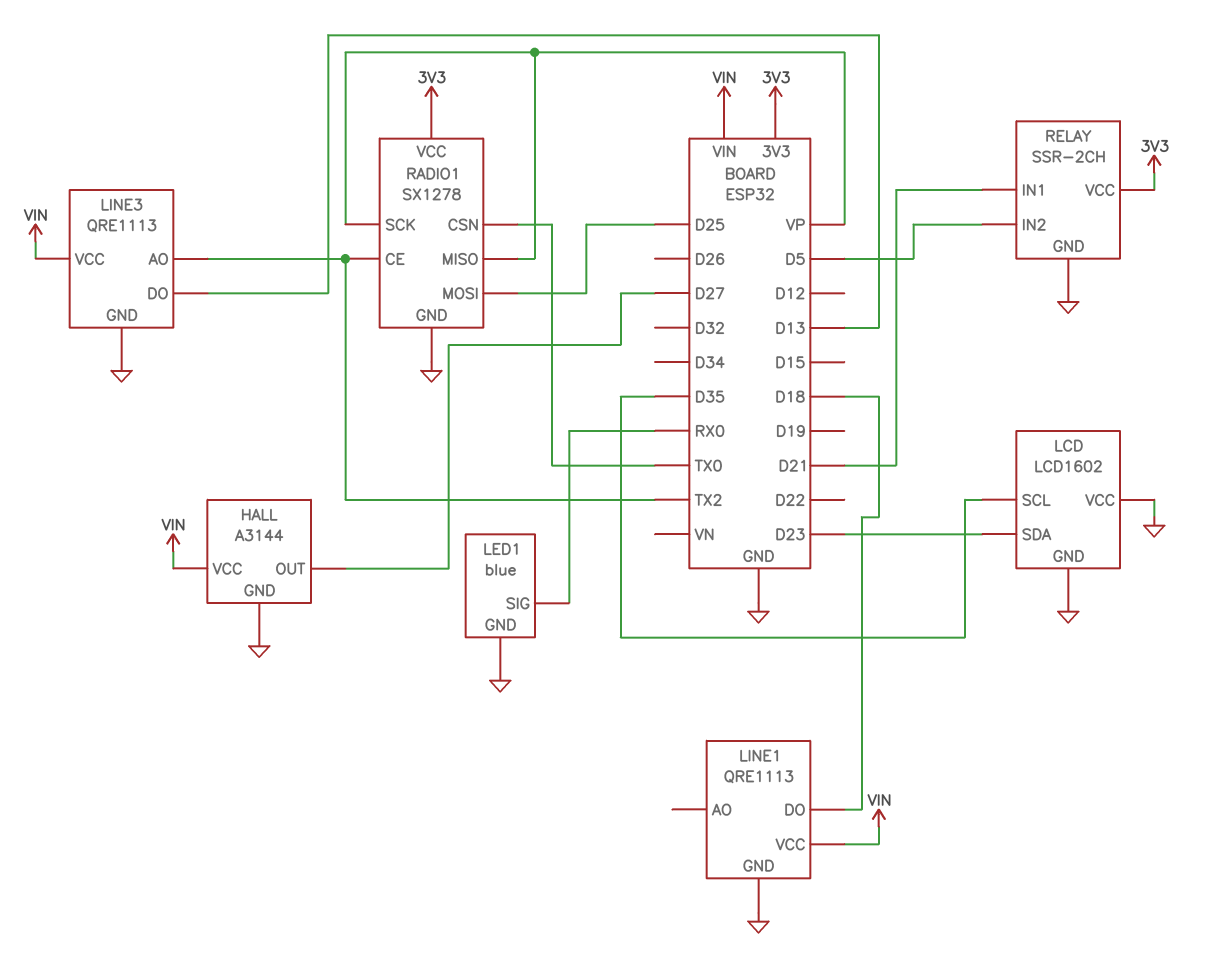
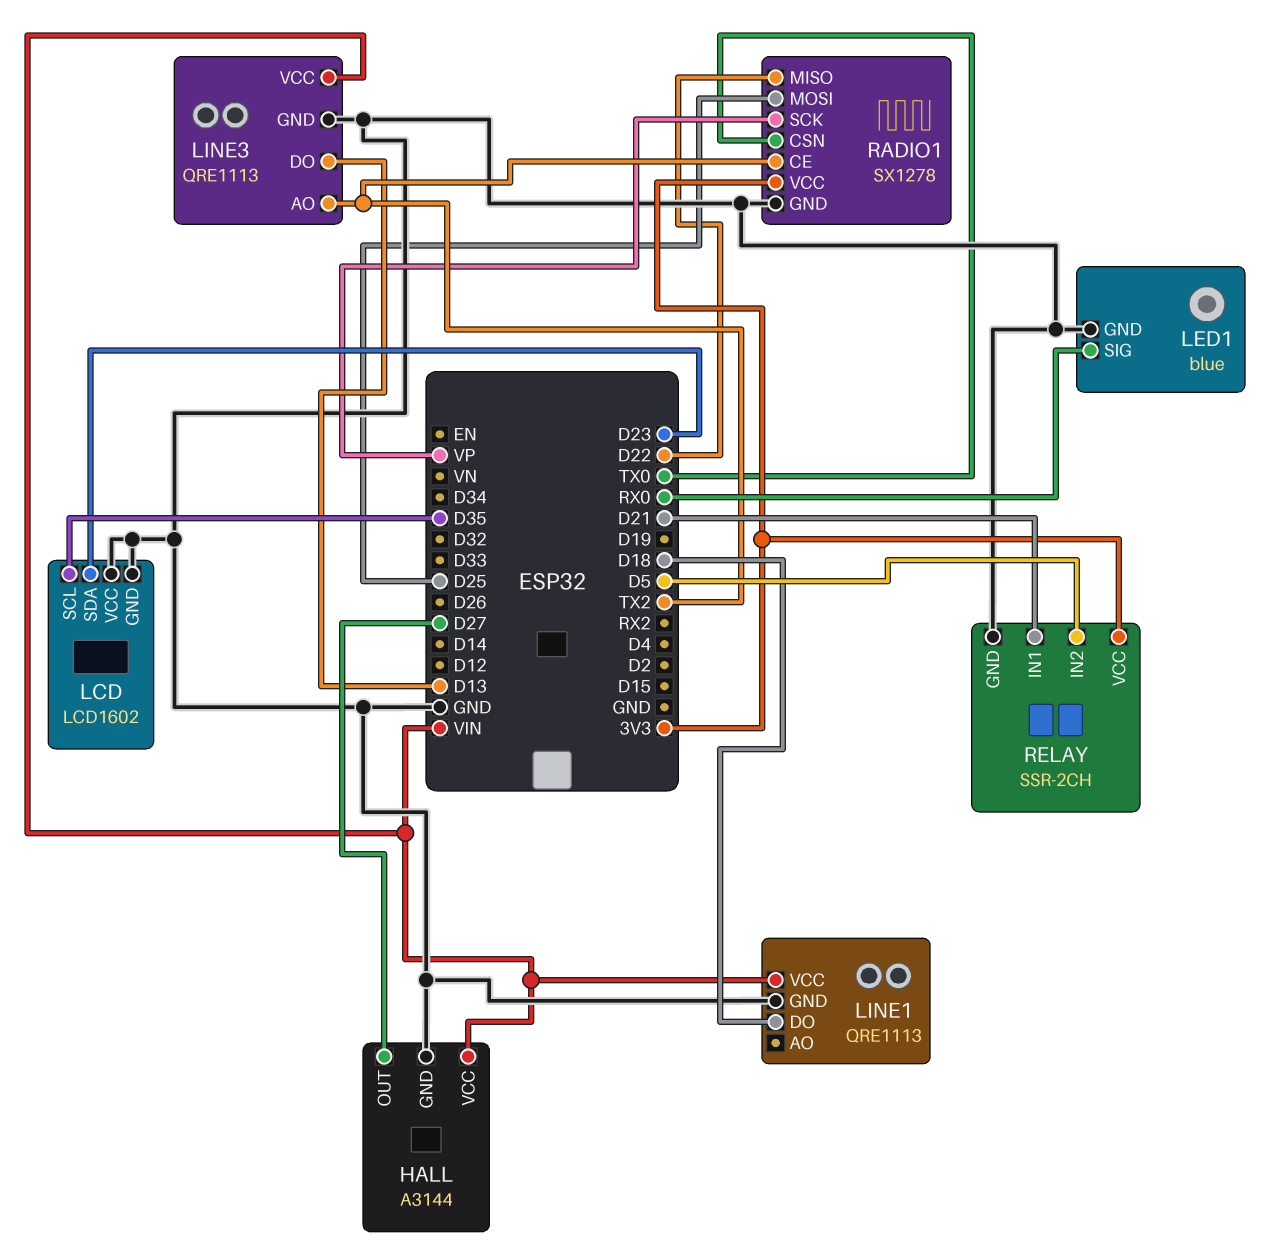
RADIO1 pin MISO: VP -> D22

